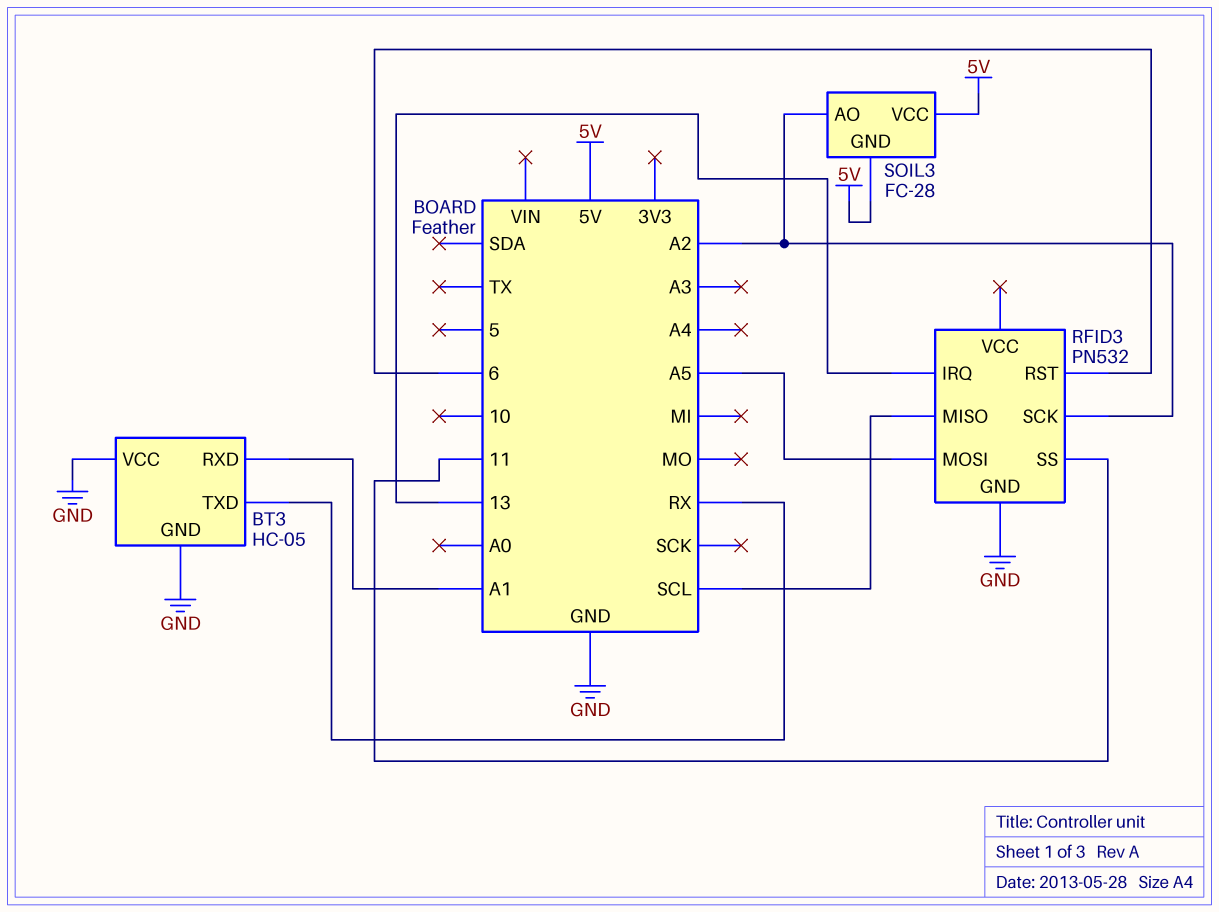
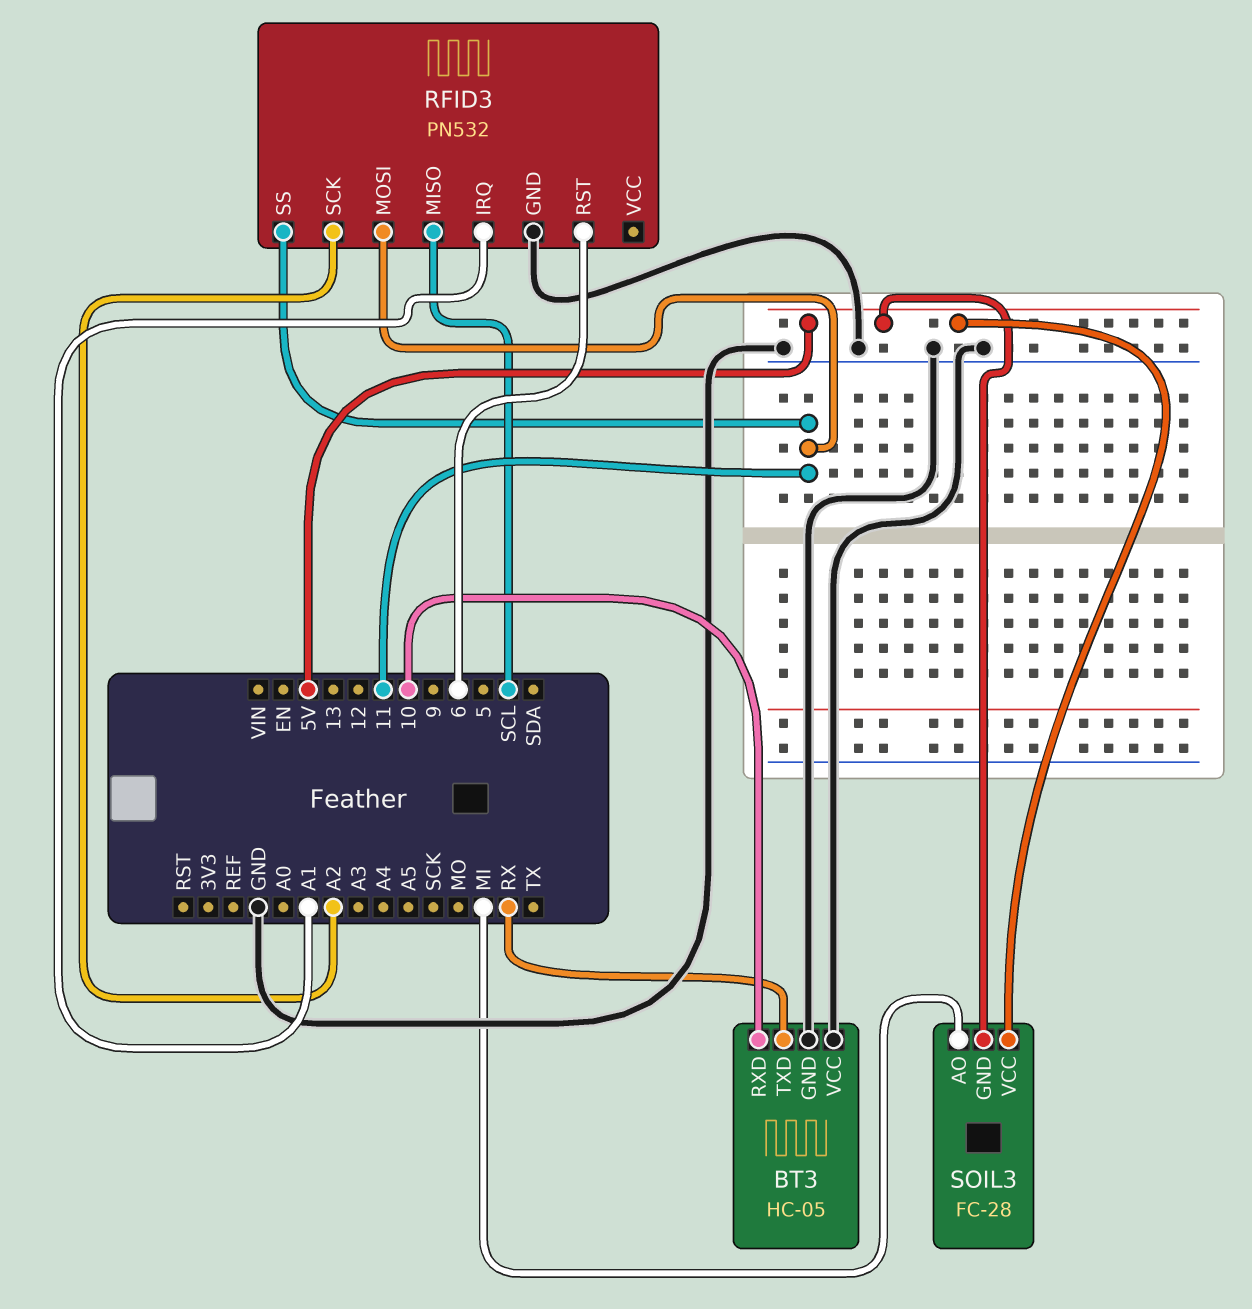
BT3 pin RXD: A1 -> 10
RFID3 pin IRQ: 13 -> A1
RFID3 pin MOSI: A5 -> 11
SOIL3 pin AO: A2 -> MI

